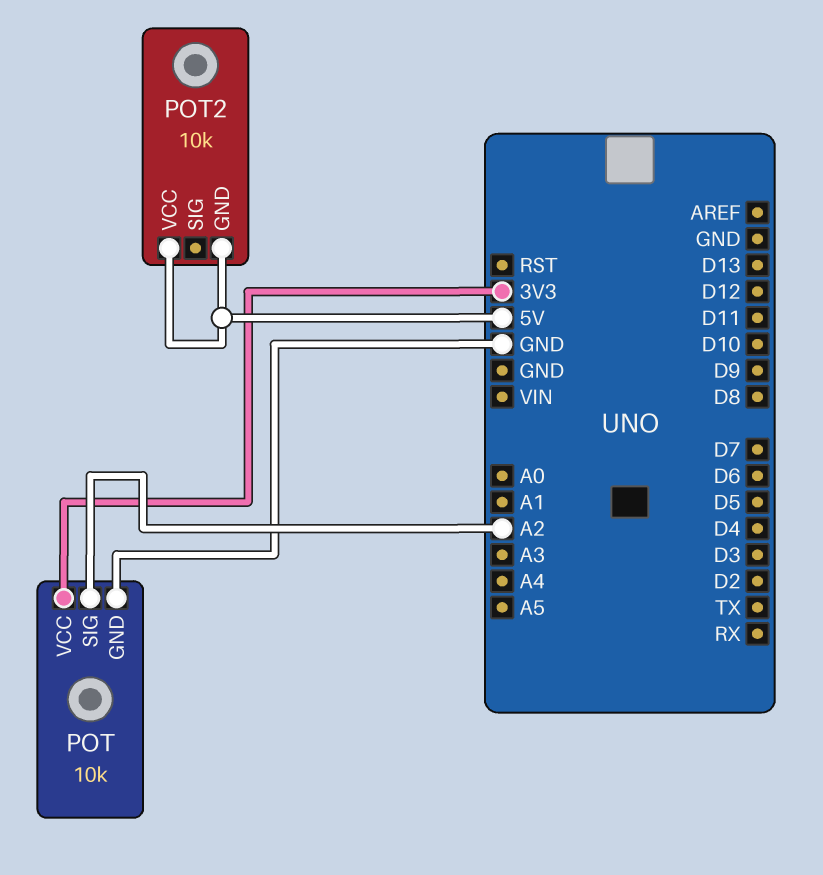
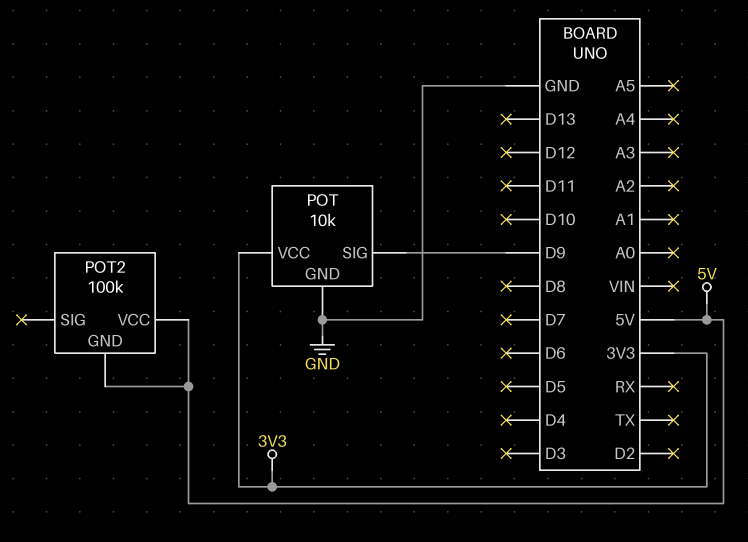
POT pin SIG: A2 -> D9
POT2: 10k -> 100k

